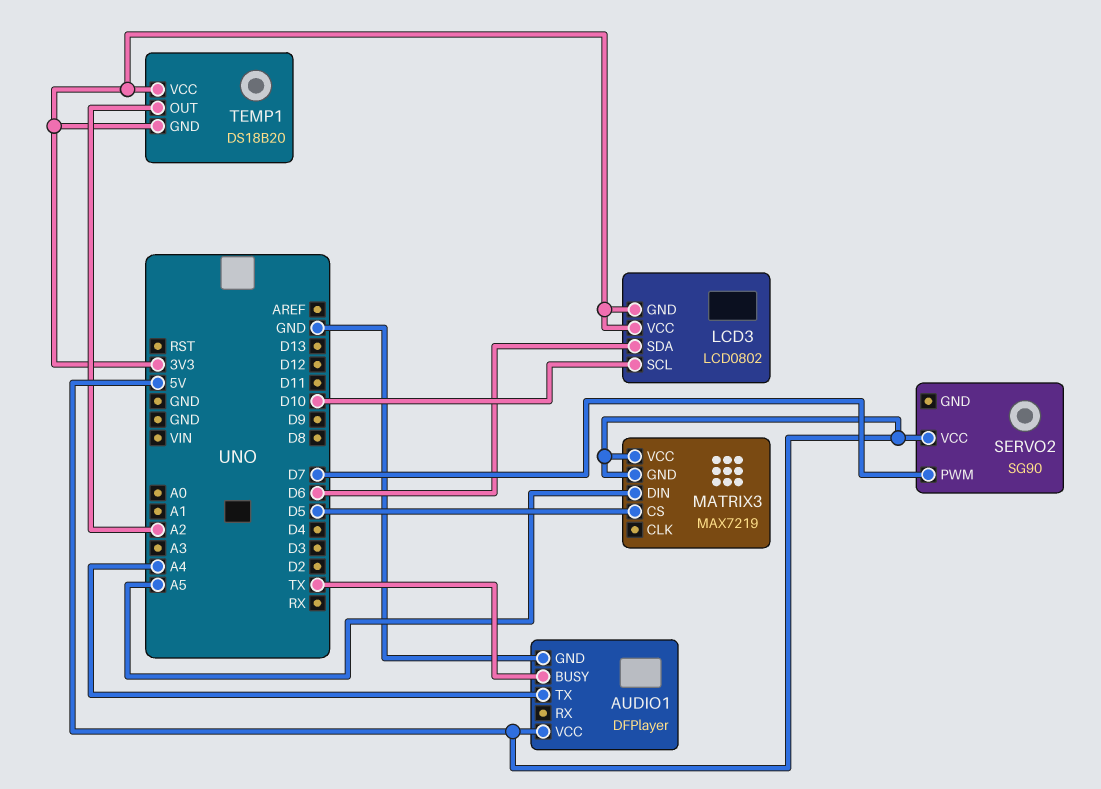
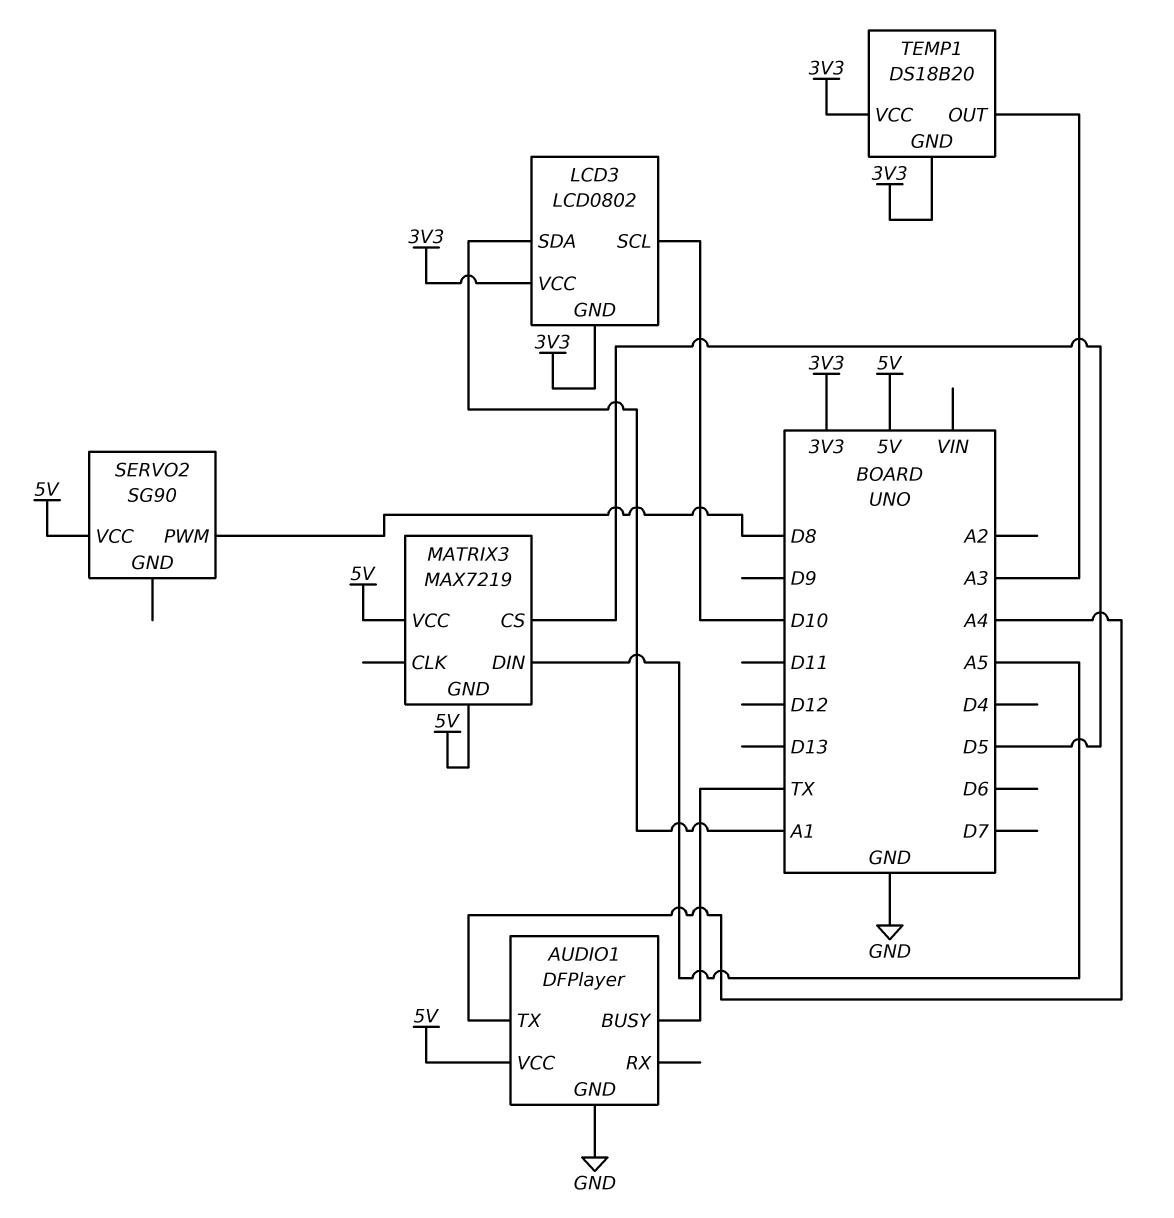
LCD3 pin SDA: D6 -> A1
SERVO2 pin PWM: D7 -> D8
TEMP1 pin OUT: A2 -> A3

